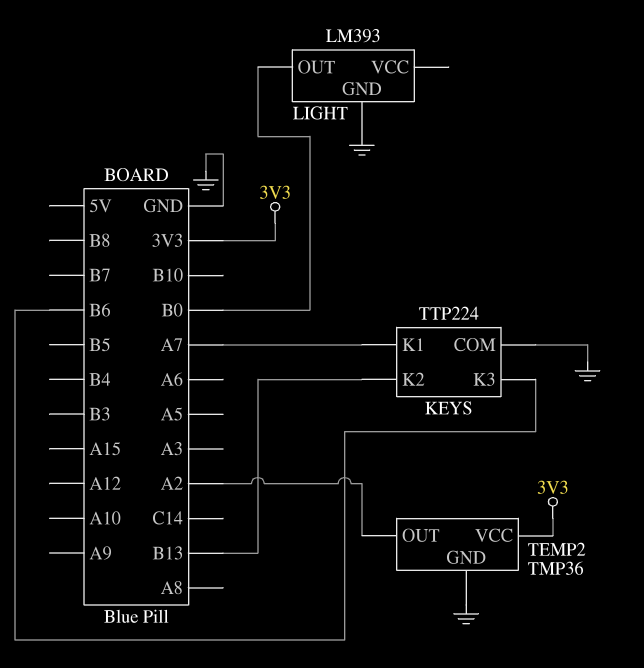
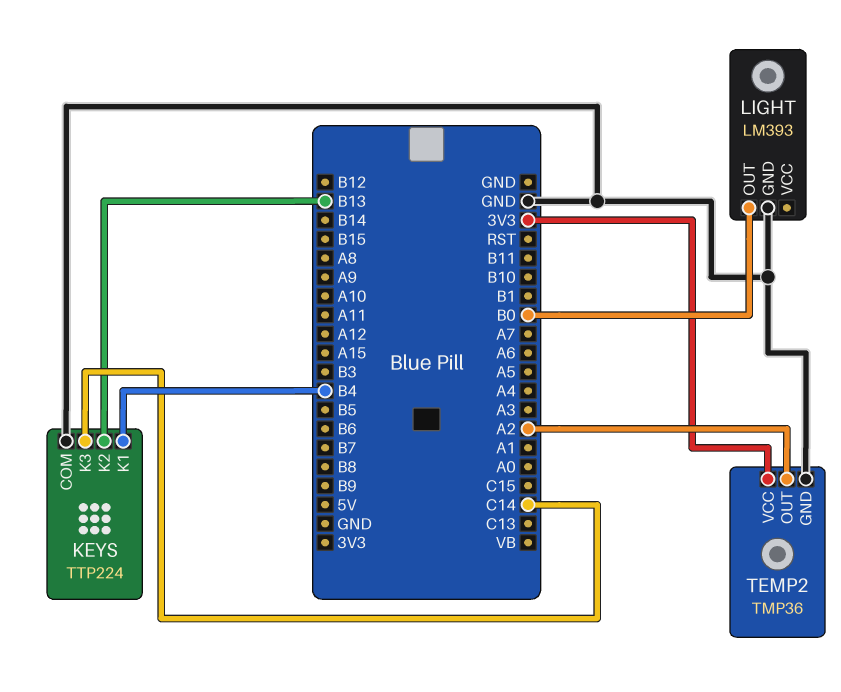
KEYS pin K1: A7 -> B4
KEYS pin K3: B6 -> C14

